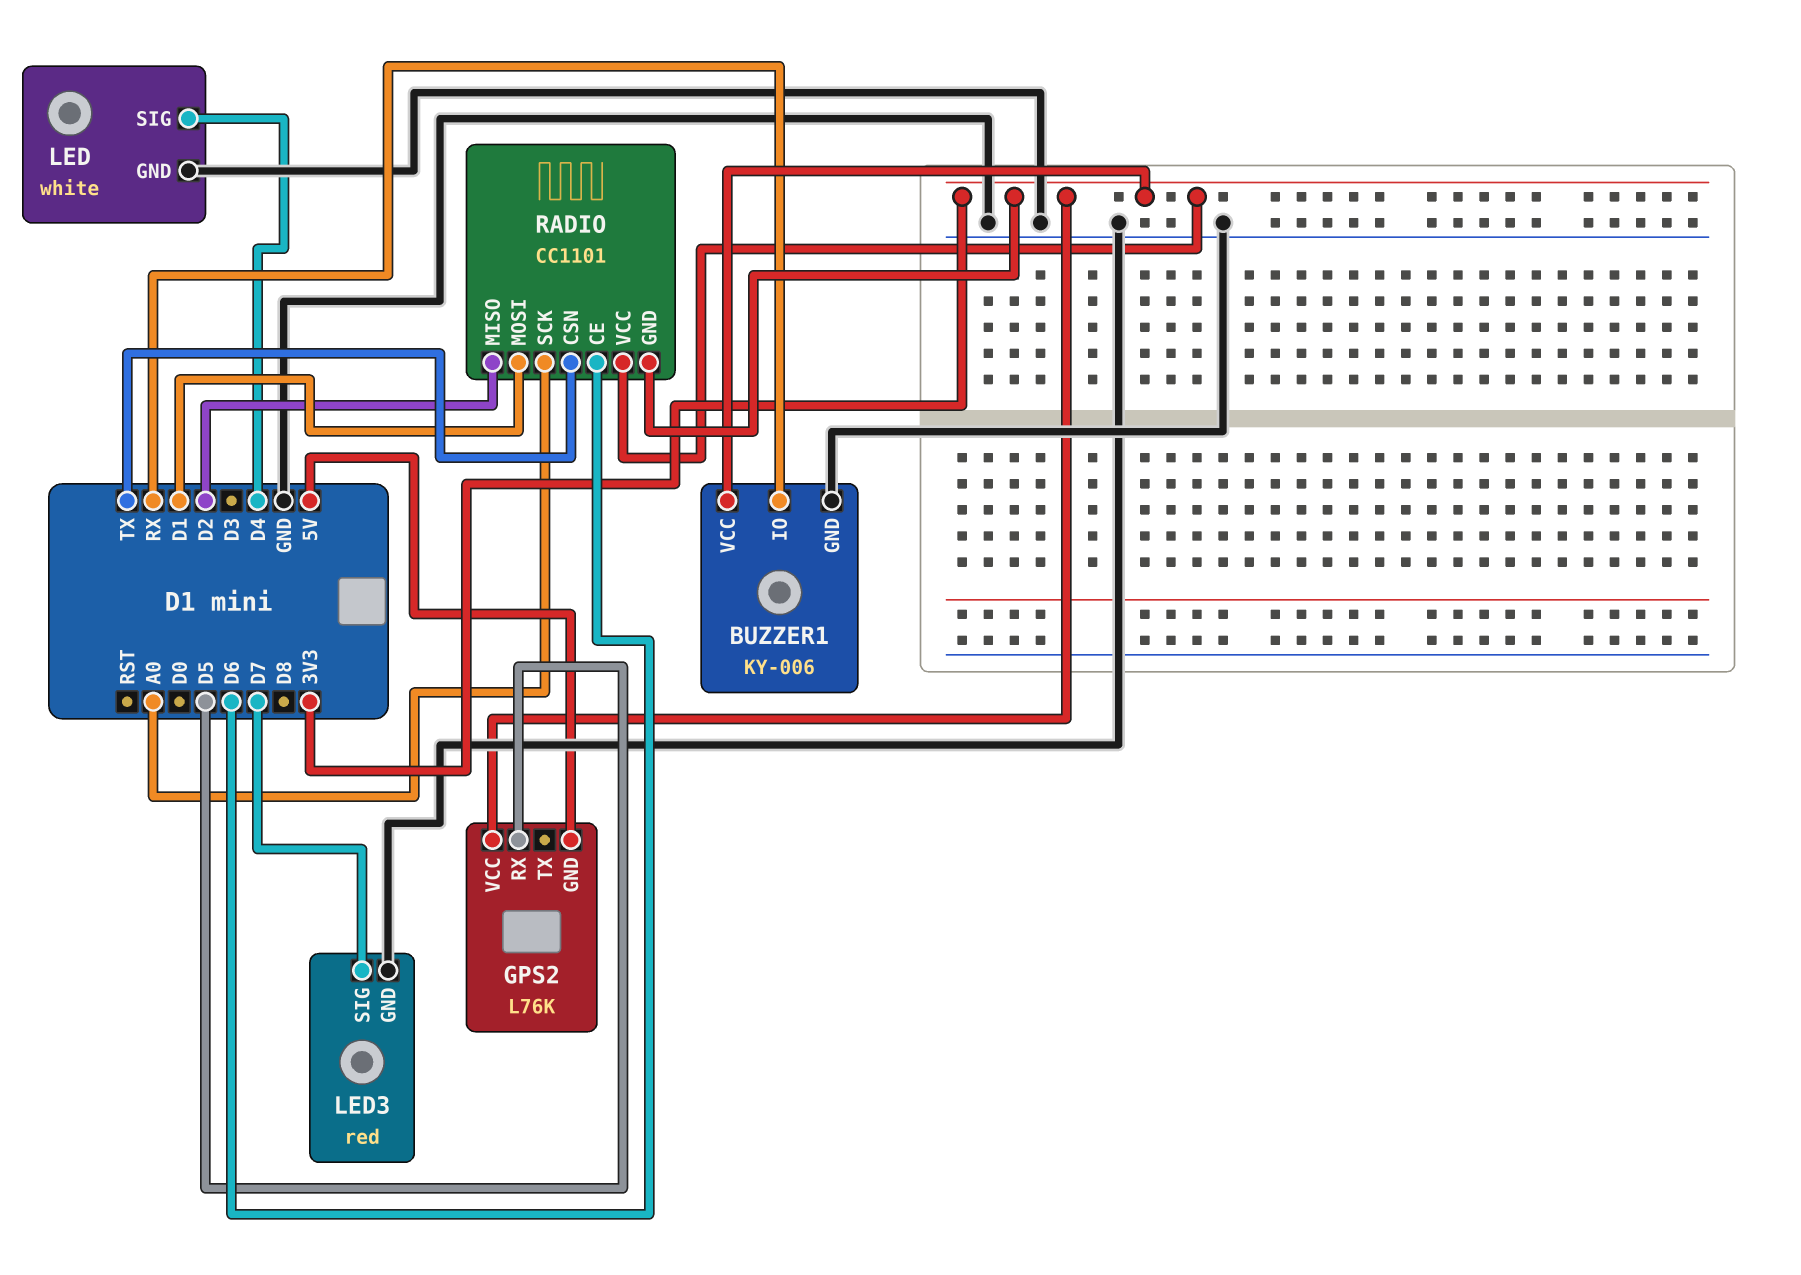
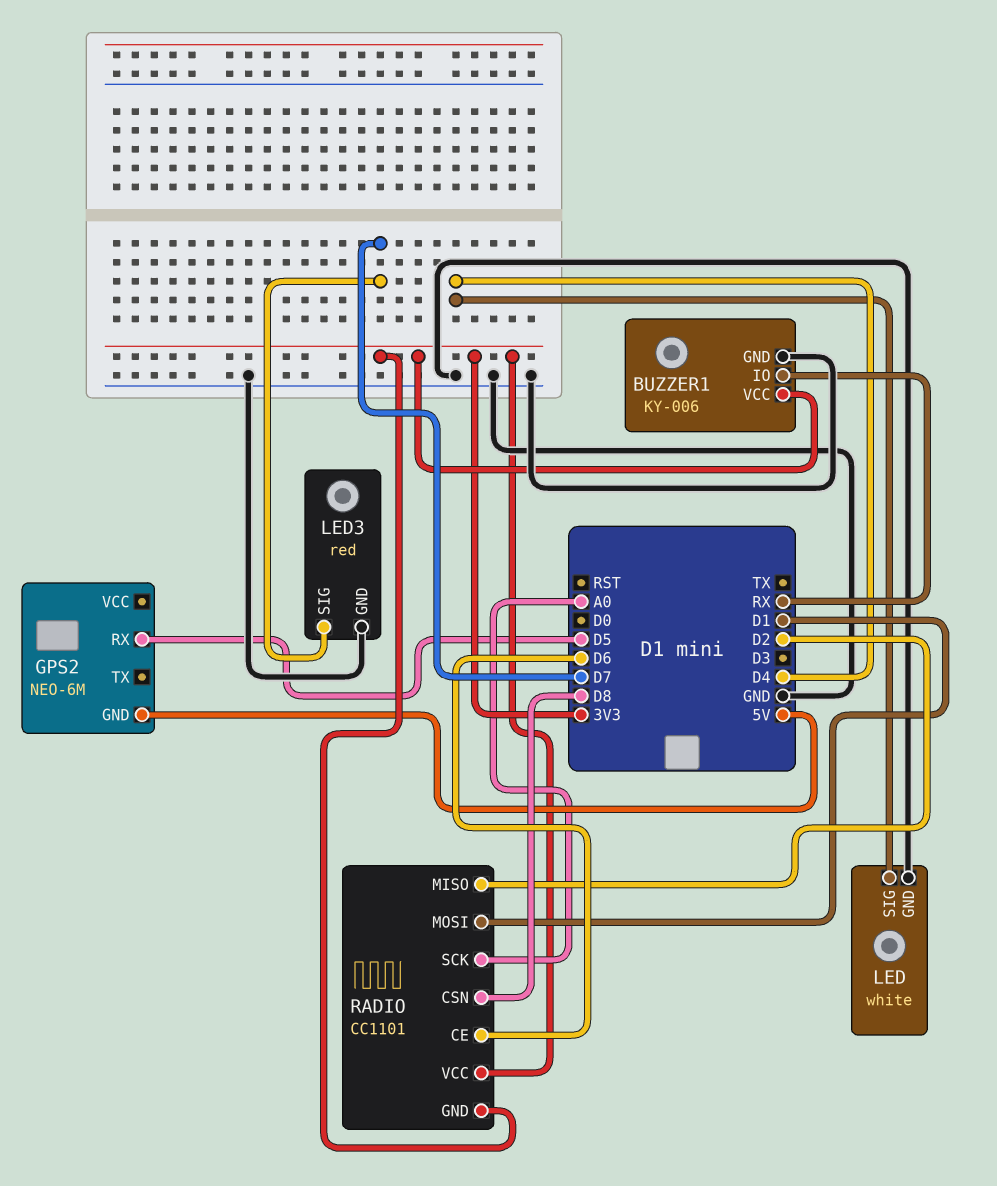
GPS2: L76K -> NEO-6M
GPS2 pin VCC: 3V3 -> none
RADIO pin CSN: TX -> D8

